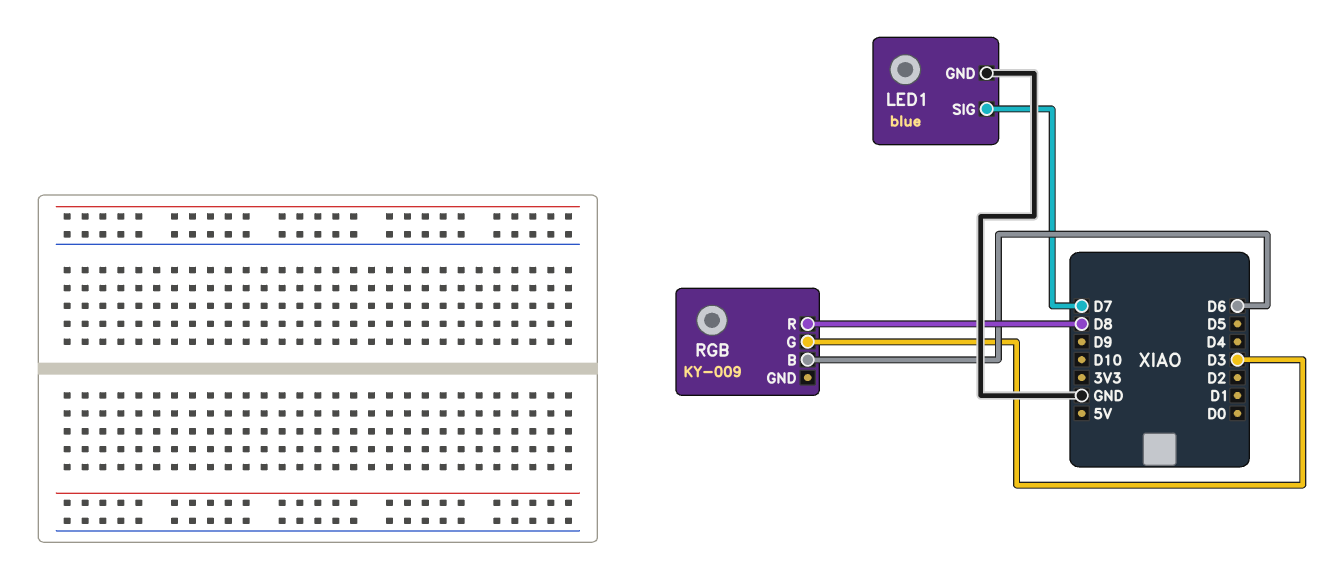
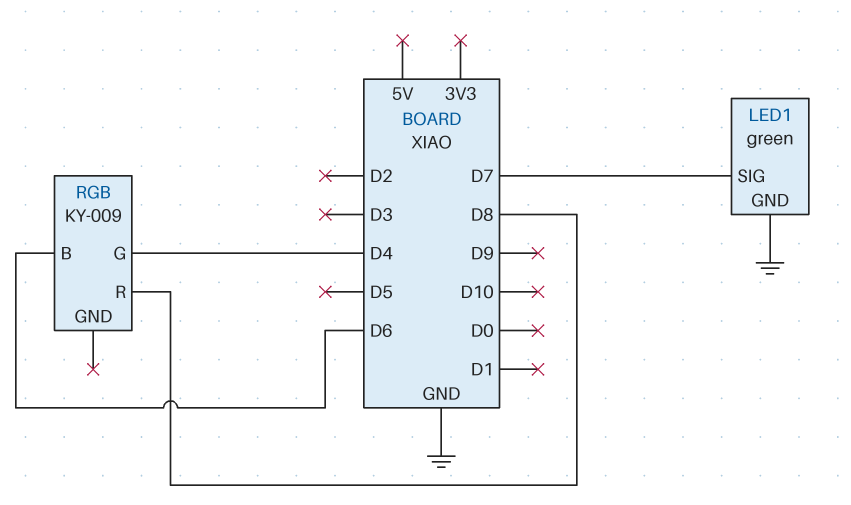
LED1: blue -> green
RGB pin G: D3 -> D4

